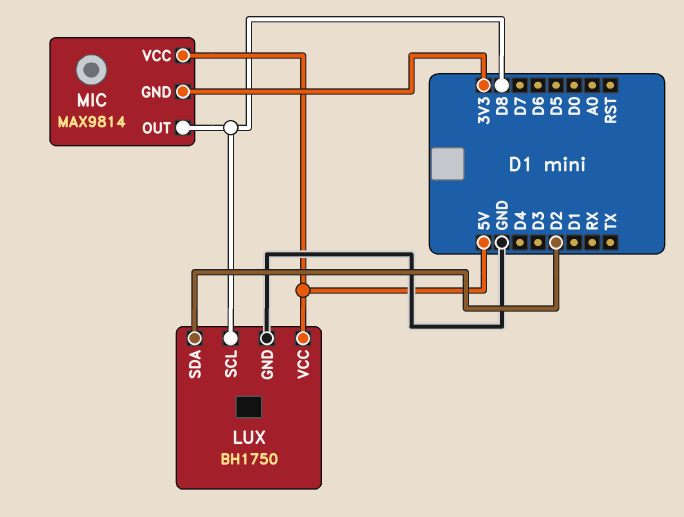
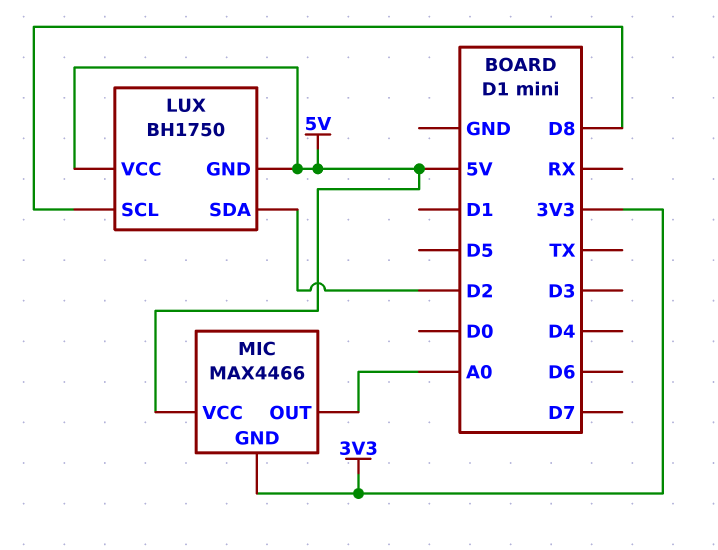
LUX pin GND: GND -> 5V
MIC: MAX9814 -> MAX4466
MIC pin OUT: D8 -> A0

